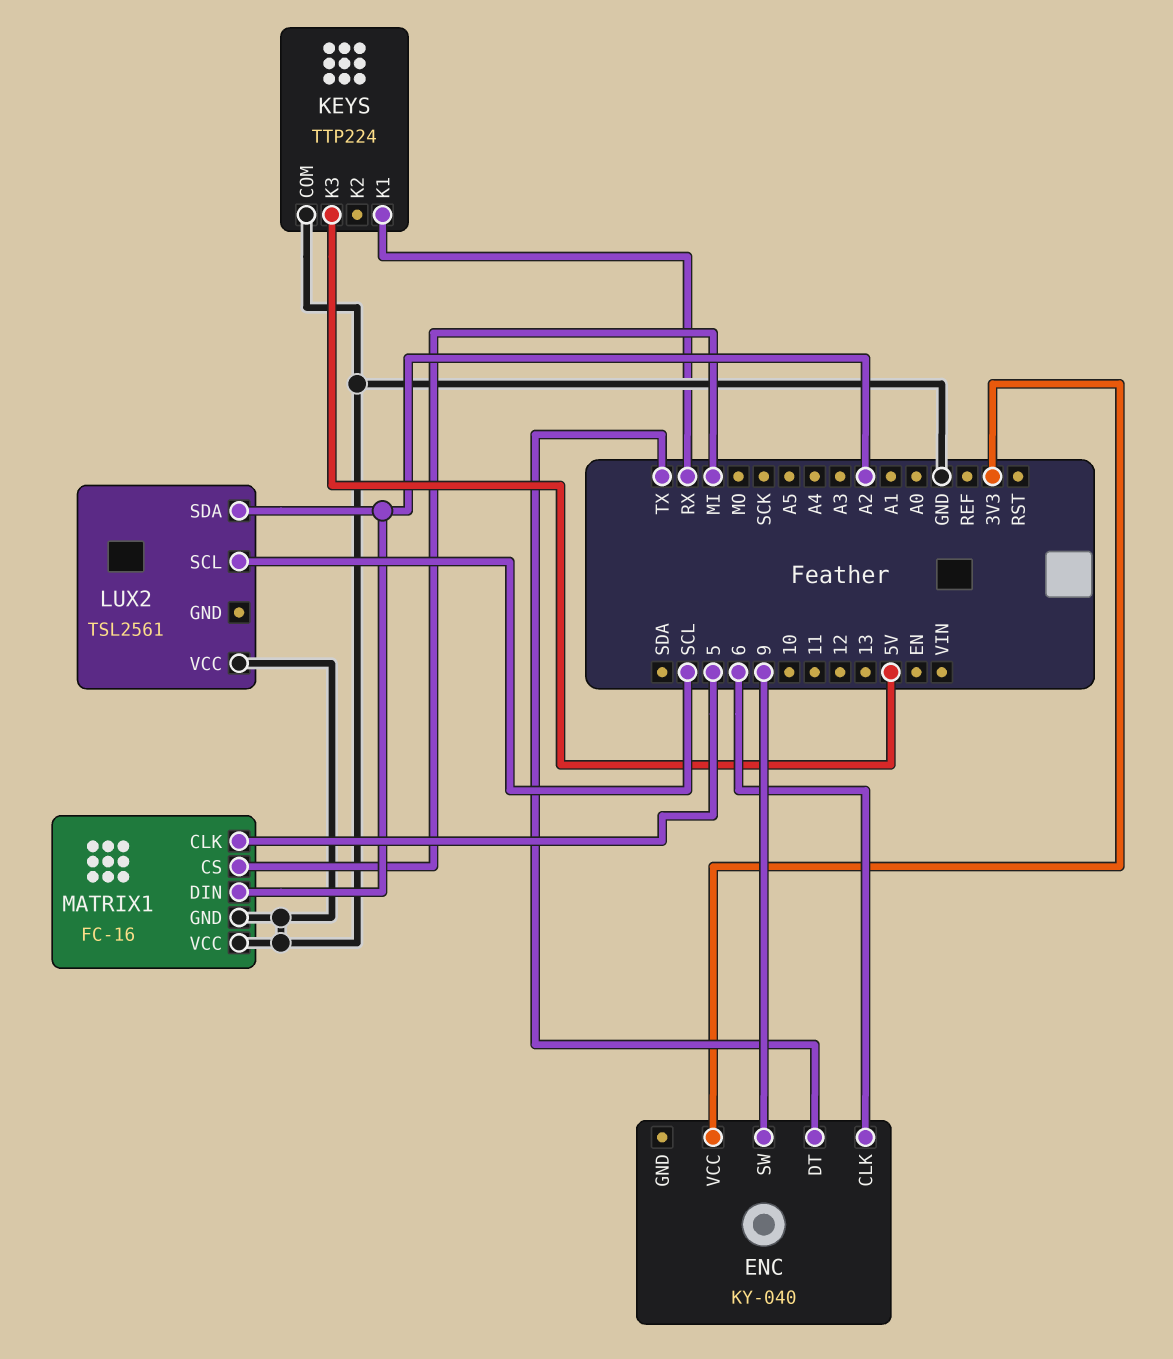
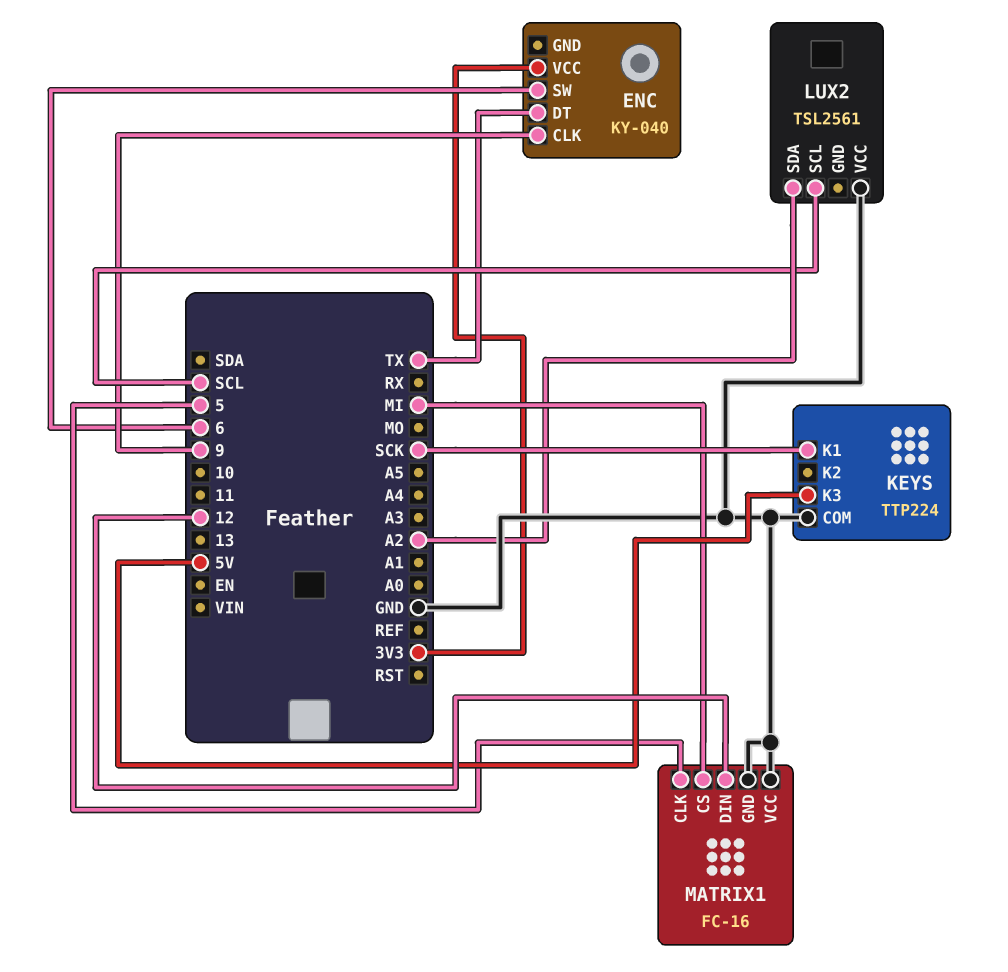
ENC pin CLK: 6 -> 9
ENC pin SW: 9 -> 6
KEYS pin K1: RX -> SCK
MATRIX1 pin DIN: A2 -> 12

